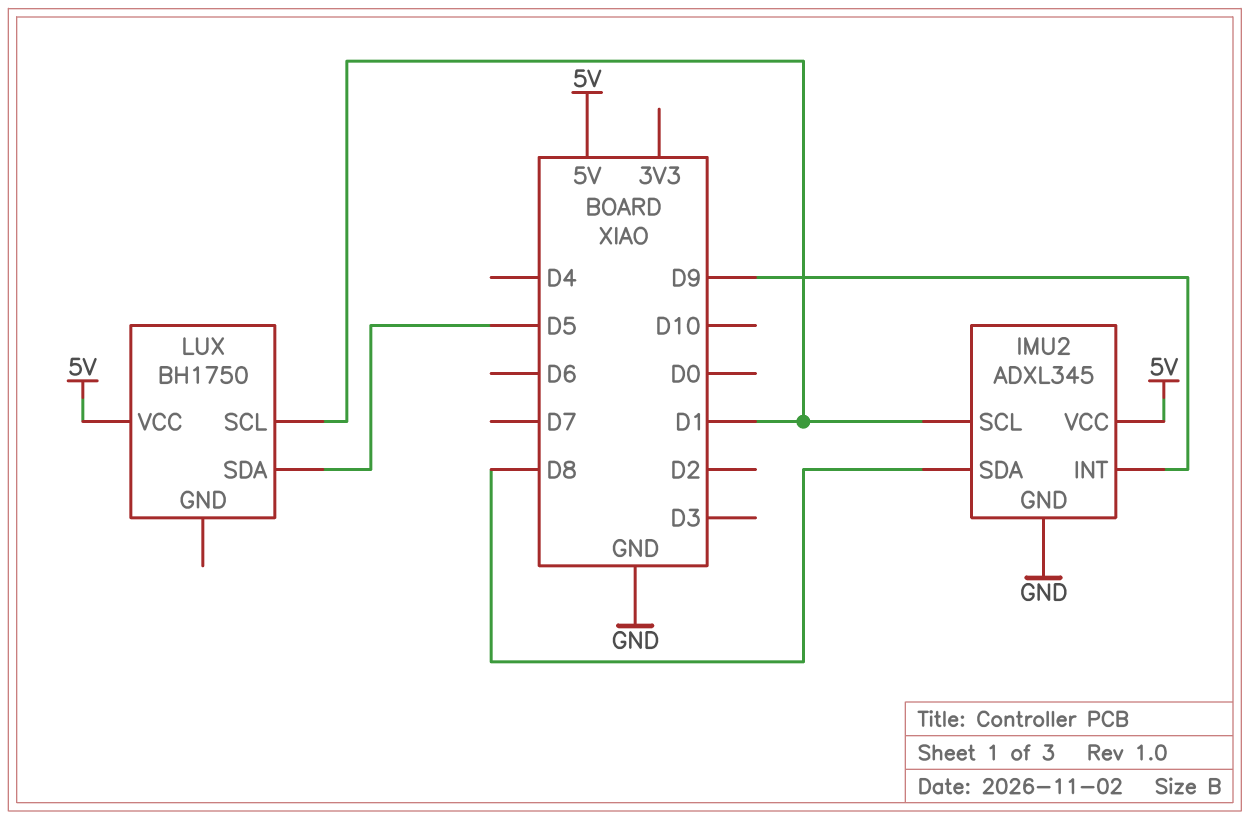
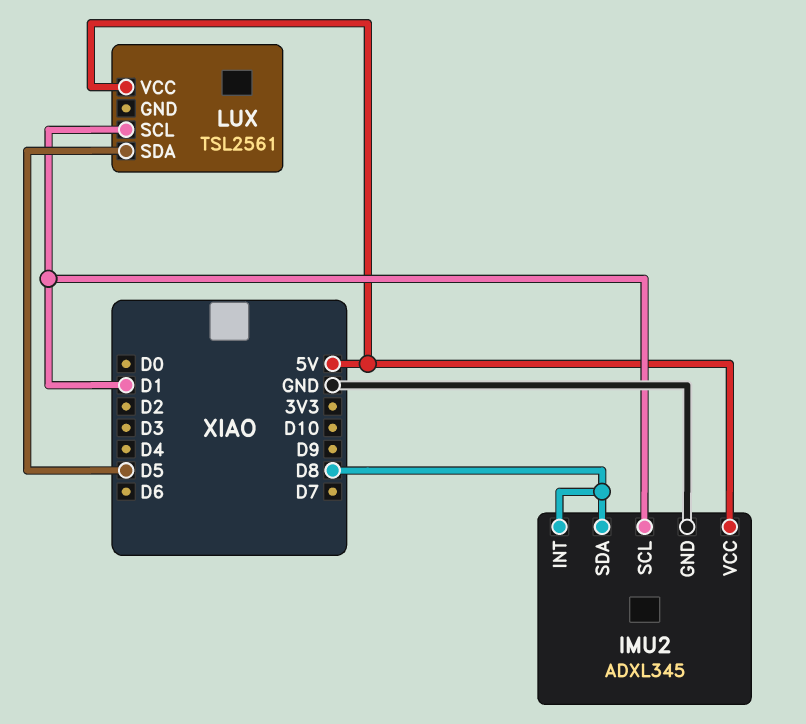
IMU2 pin INT: D9 -> D8
LUX: BH1750 -> TSL2561

